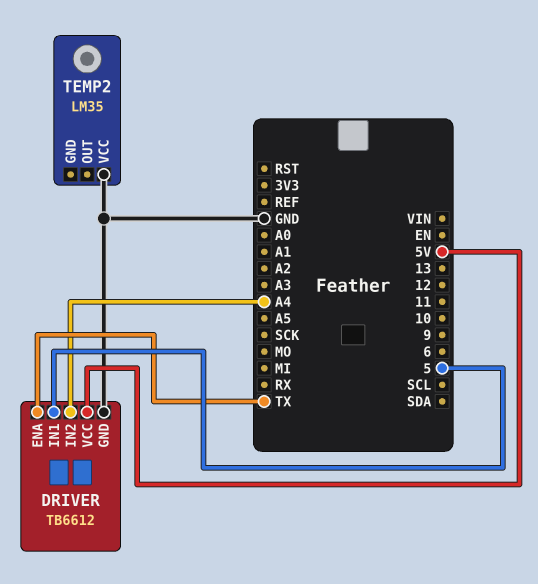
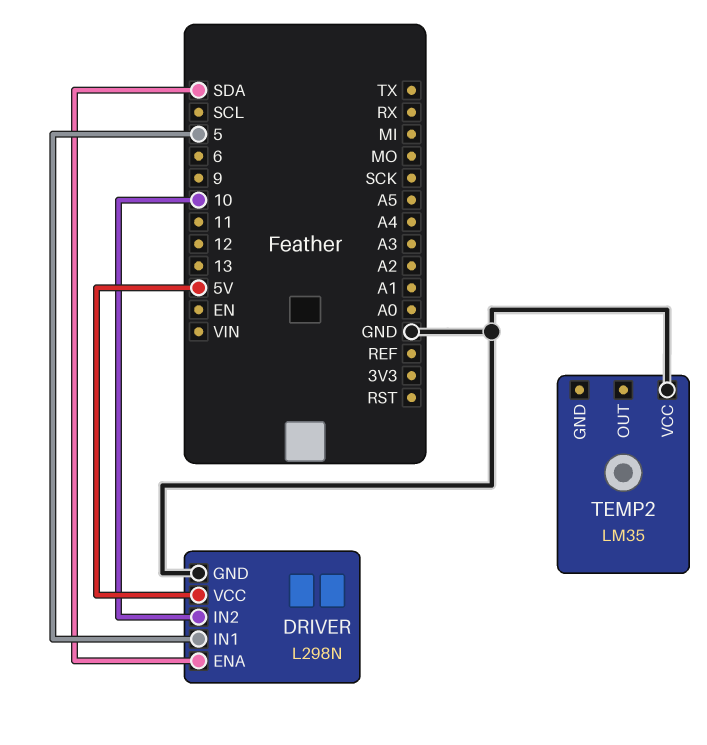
DRIVER: TB6612 -> L298N
DRIVER pin ENA: TX -> SDA
DRIVER pin IN2: A4 -> 10

